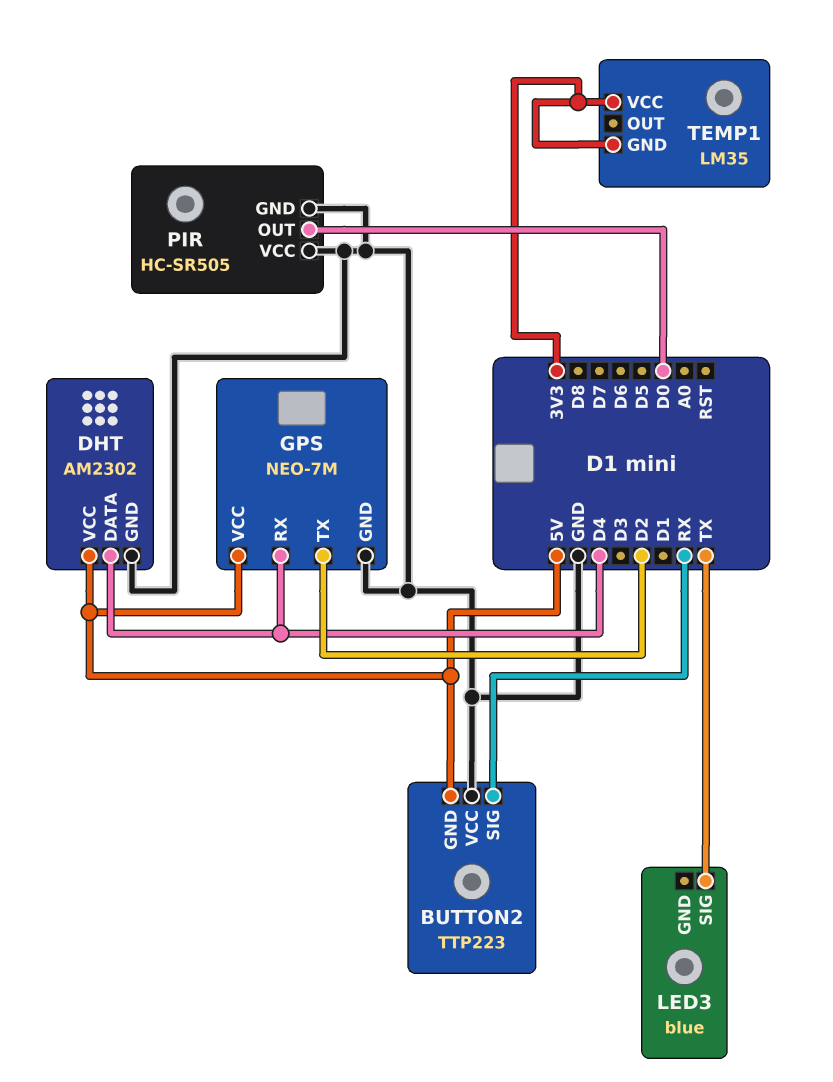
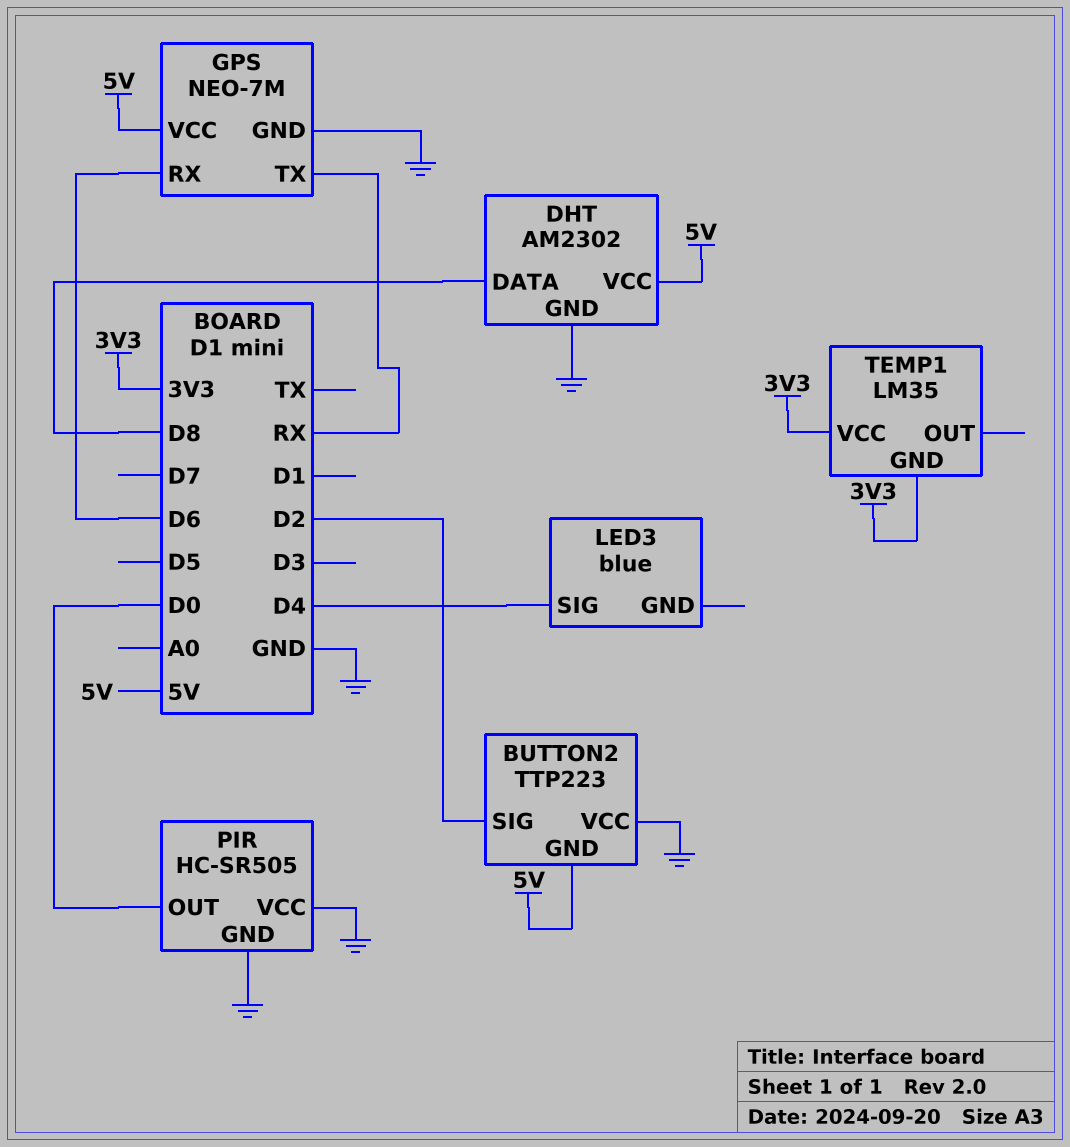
BUTTON2 pin SIG: RX -> D2
DHT pin DATA: D4 -> D8
GPS pin RX: D4 -> D6
GPS pin TX: D2 -> RX
LED3 pin SIG: TX -> D4

